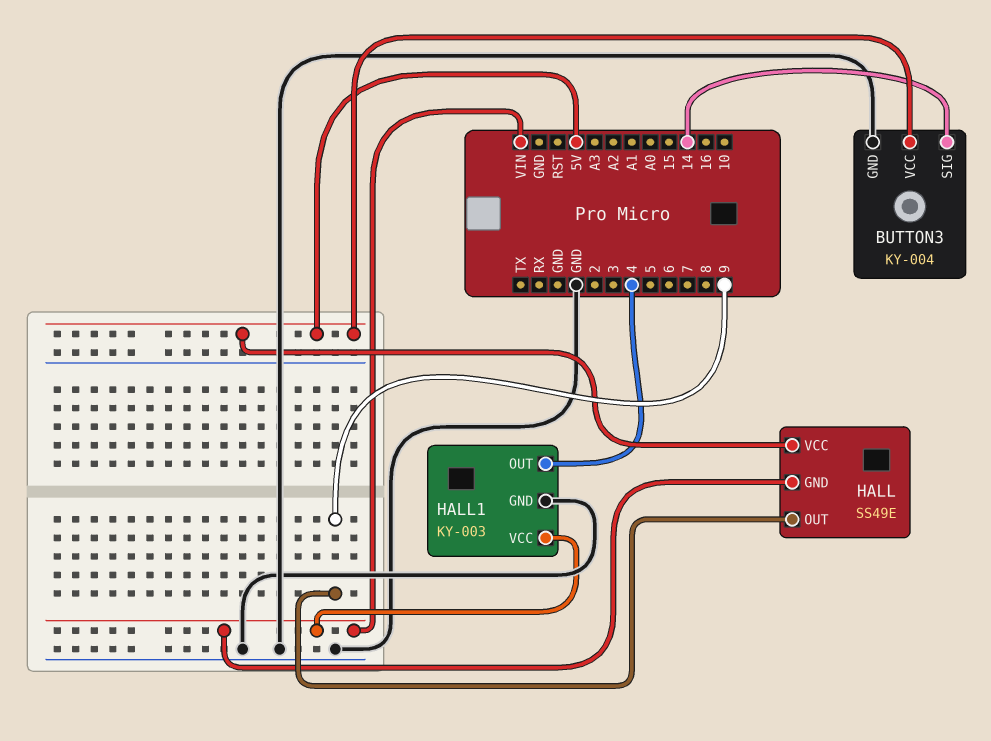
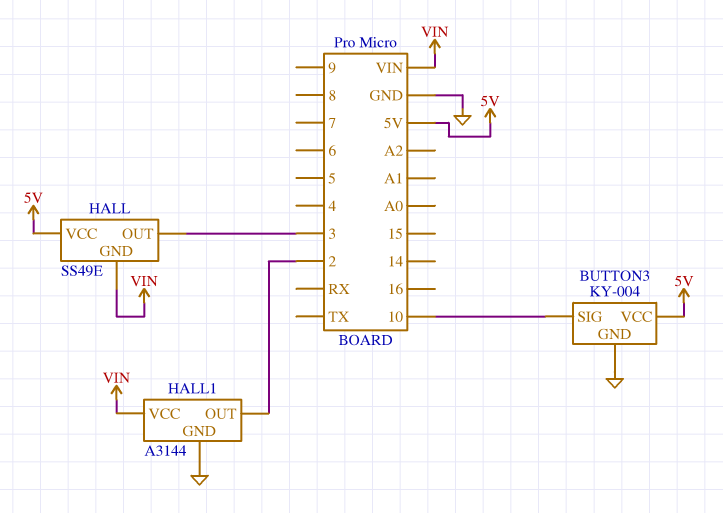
BUTTON3 pin SIG: 14 -> 10
HALL pin OUT: 9 -> 3
HALL1: KY-003 -> A3144
HALL1 pin OUT: 4 -> 2

